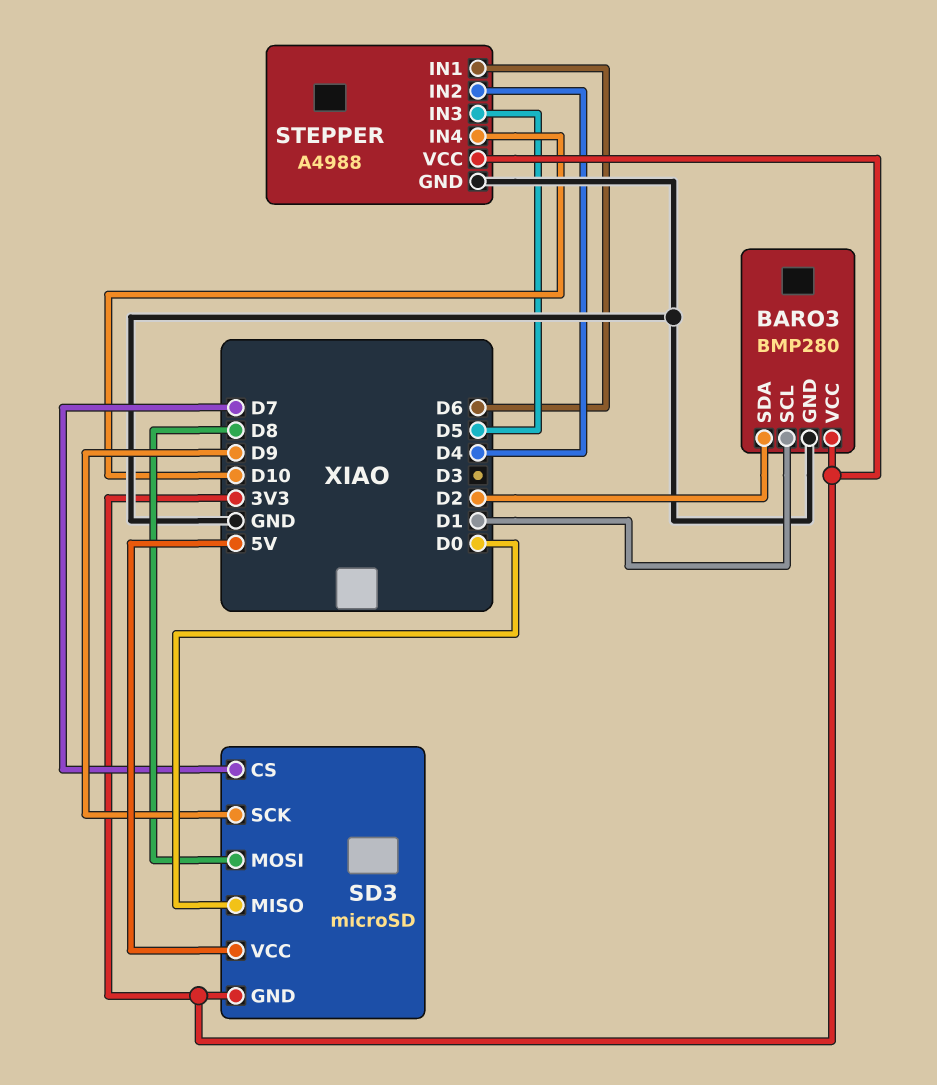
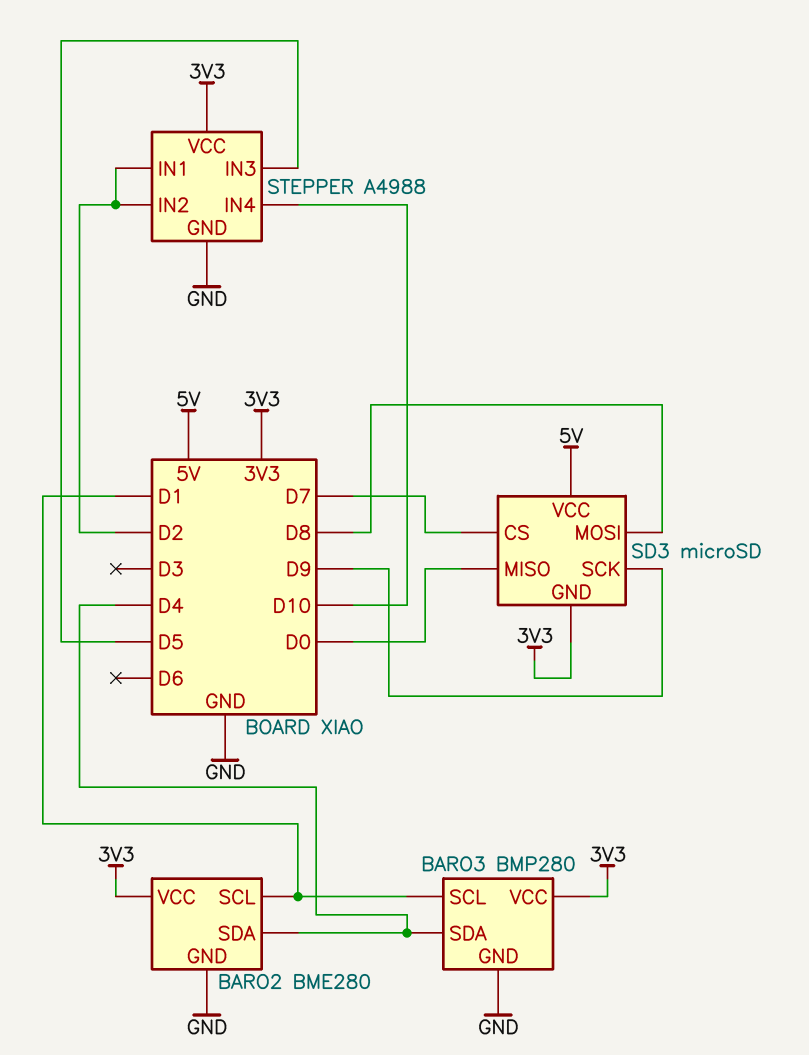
BARO2: none -> BME280
BARO2 pin GND: none -> GND
BARO2 pin SCL: none -> D1
BARO2 pin SDA: none -> D4
BARO2 pin VCC: none -> 3V3
BARO3 pin SDA: D2 -> D4
STEPPER pin IN1: D6 -> D2
STEPPER pin IN2: D4 -> D2

